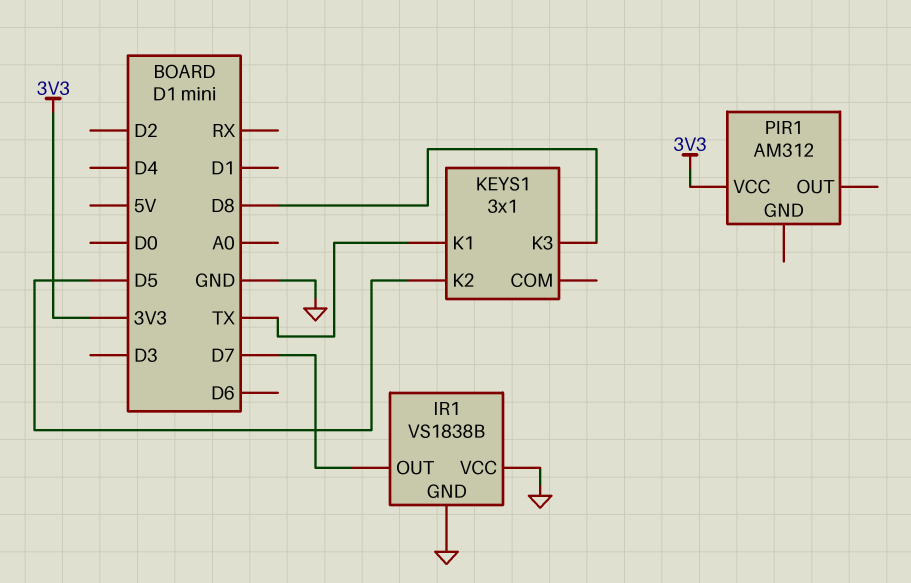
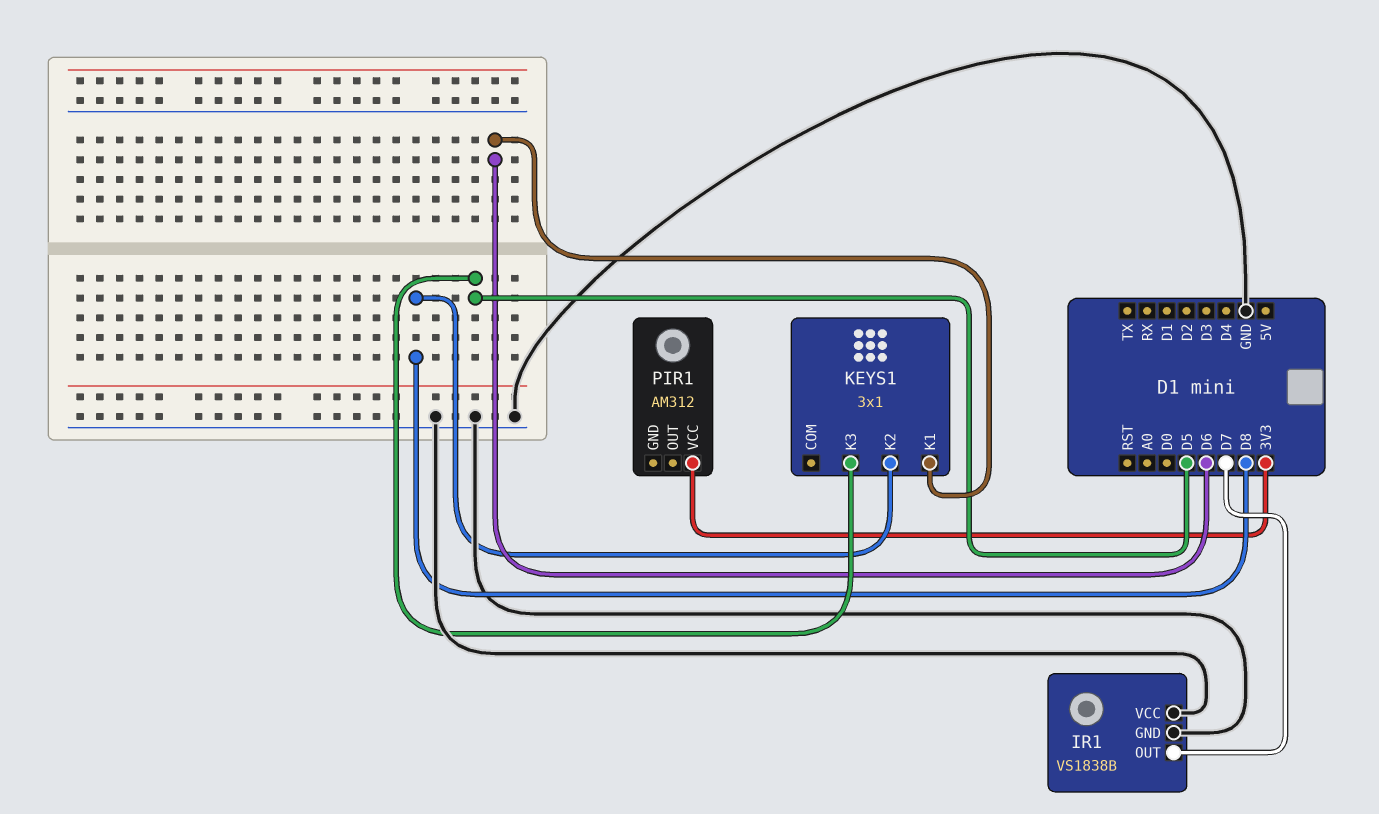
KEYS1 pin K1: TX -> D6
KEYS1 pin K2: D5 -> D8
KEYS1 pin K3: D8 -> D5

